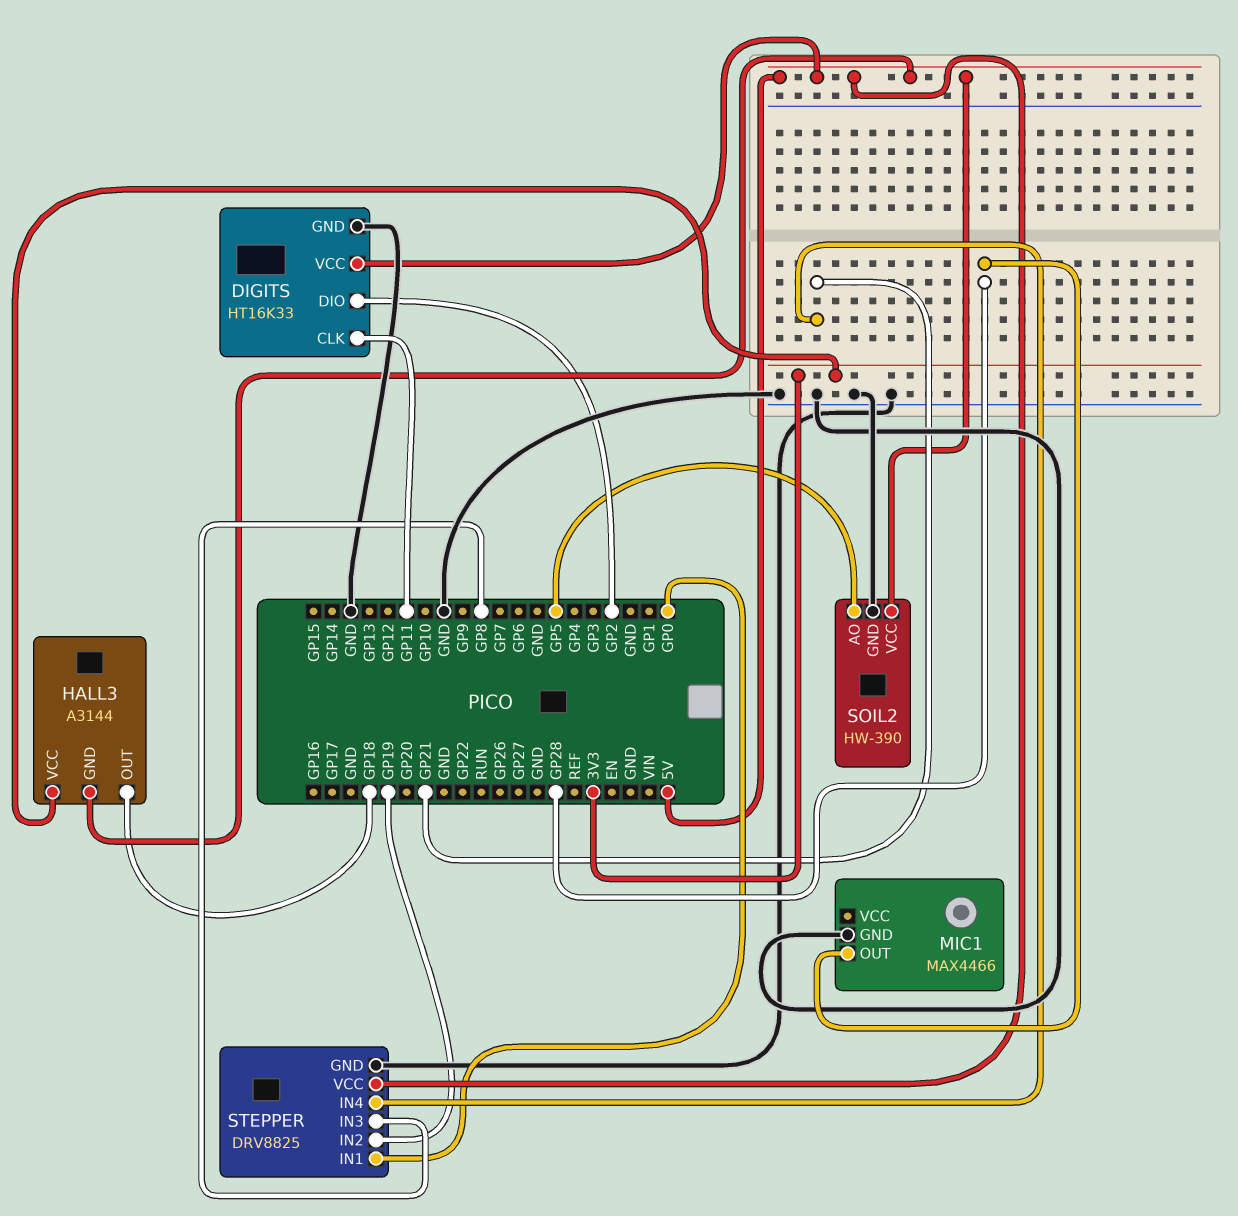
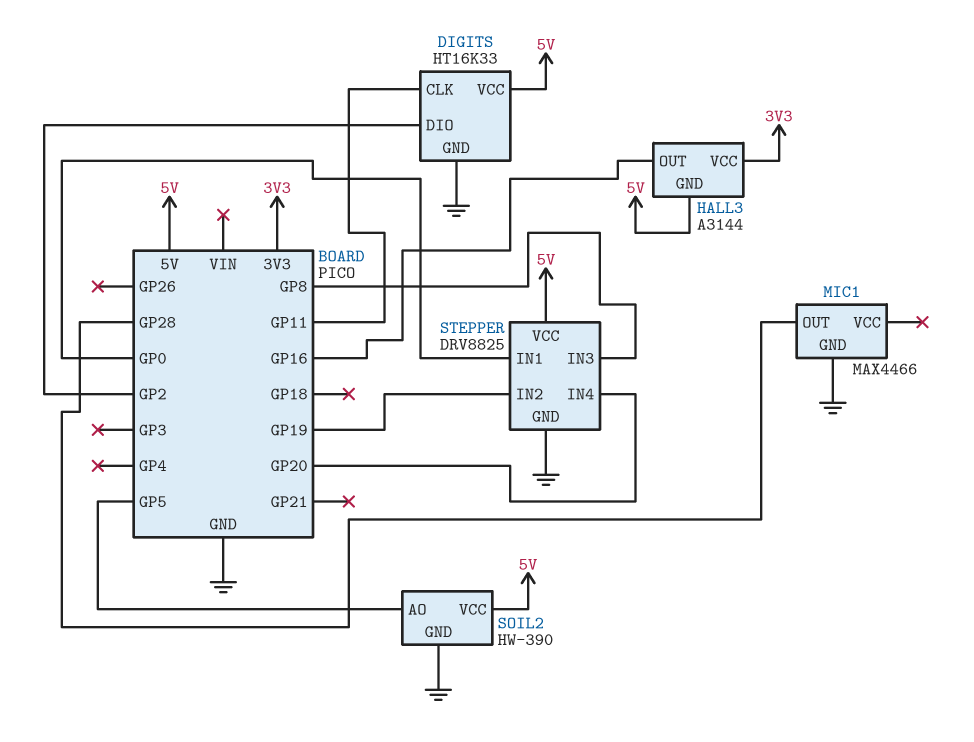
HALL3 pin OUT: GP18 -> GP16
STEPPER pin IN4: GP21 -> GP20

